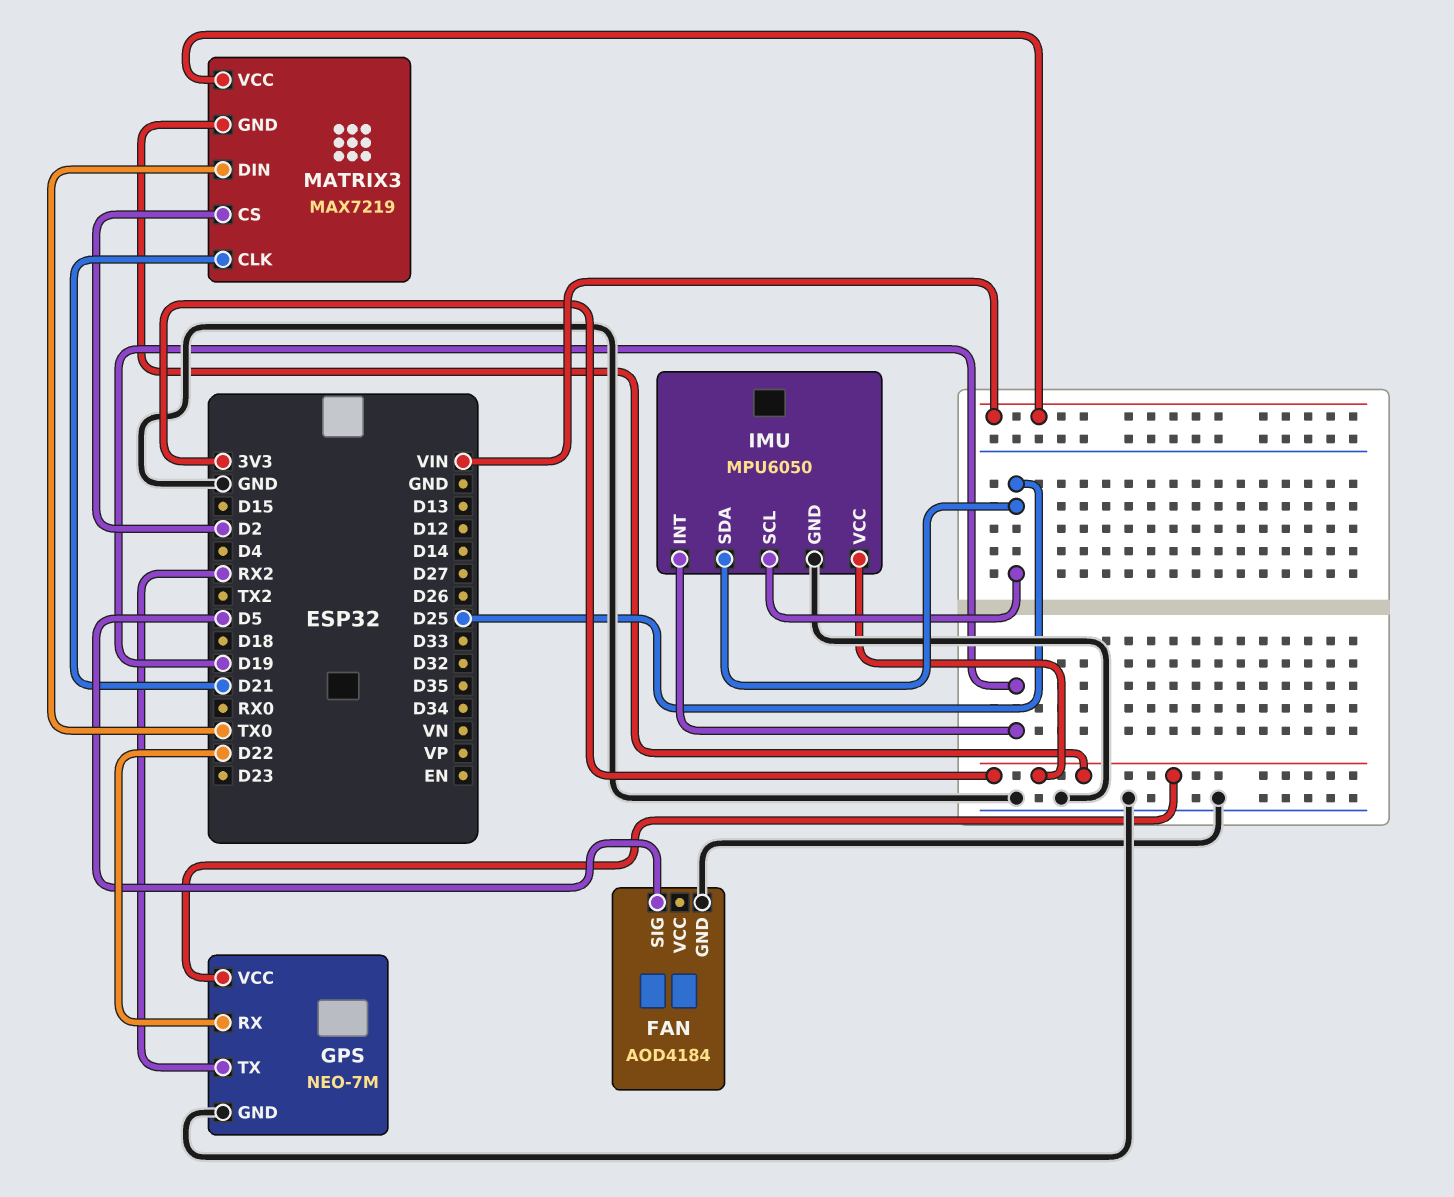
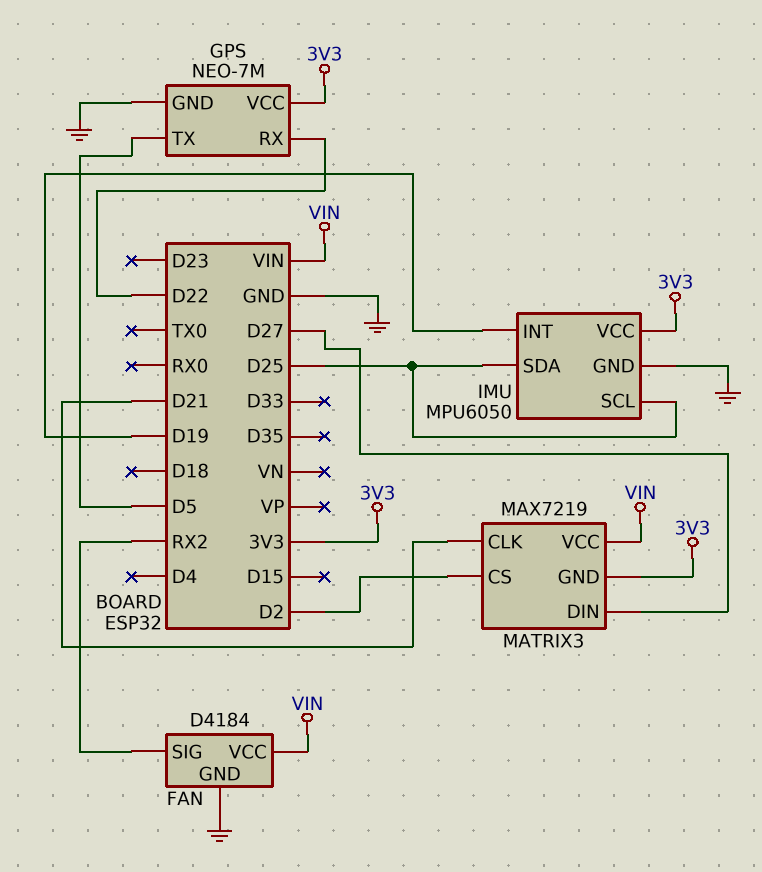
FAN: AOD4184 -> D4184
FAN pin SIG: D5 -> RX2
FAN pin VCC: none -> VIN
GPS pin TX: RX2 -> D5
MATRIX3 pin DIN: TX0 -> D27

